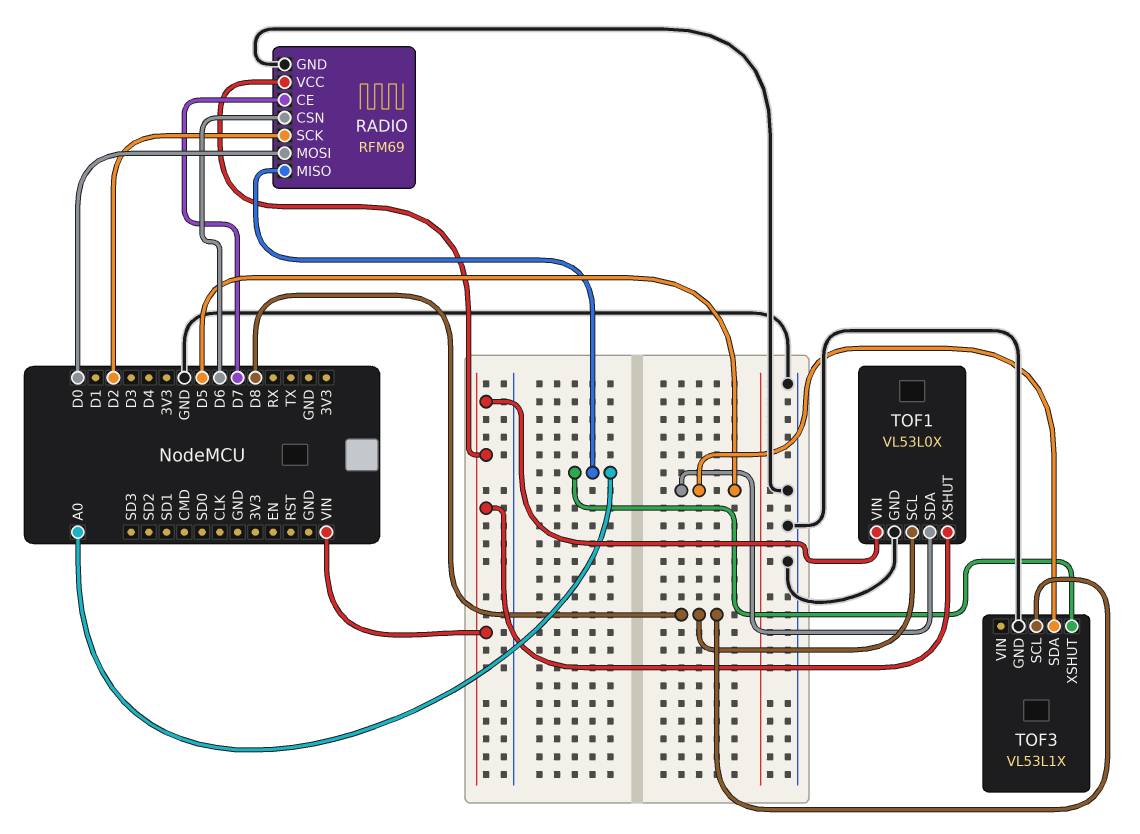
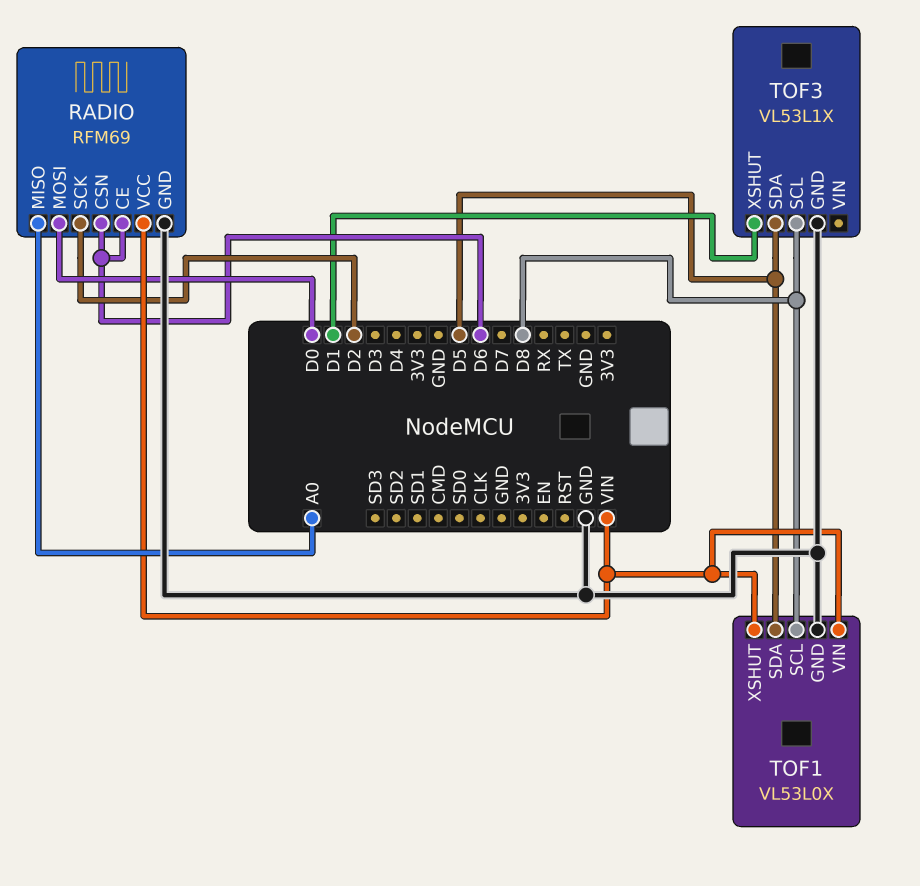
RADIO pin CE: D7 -> D6
TOF3 pin XSHUT: A0 -> D1

